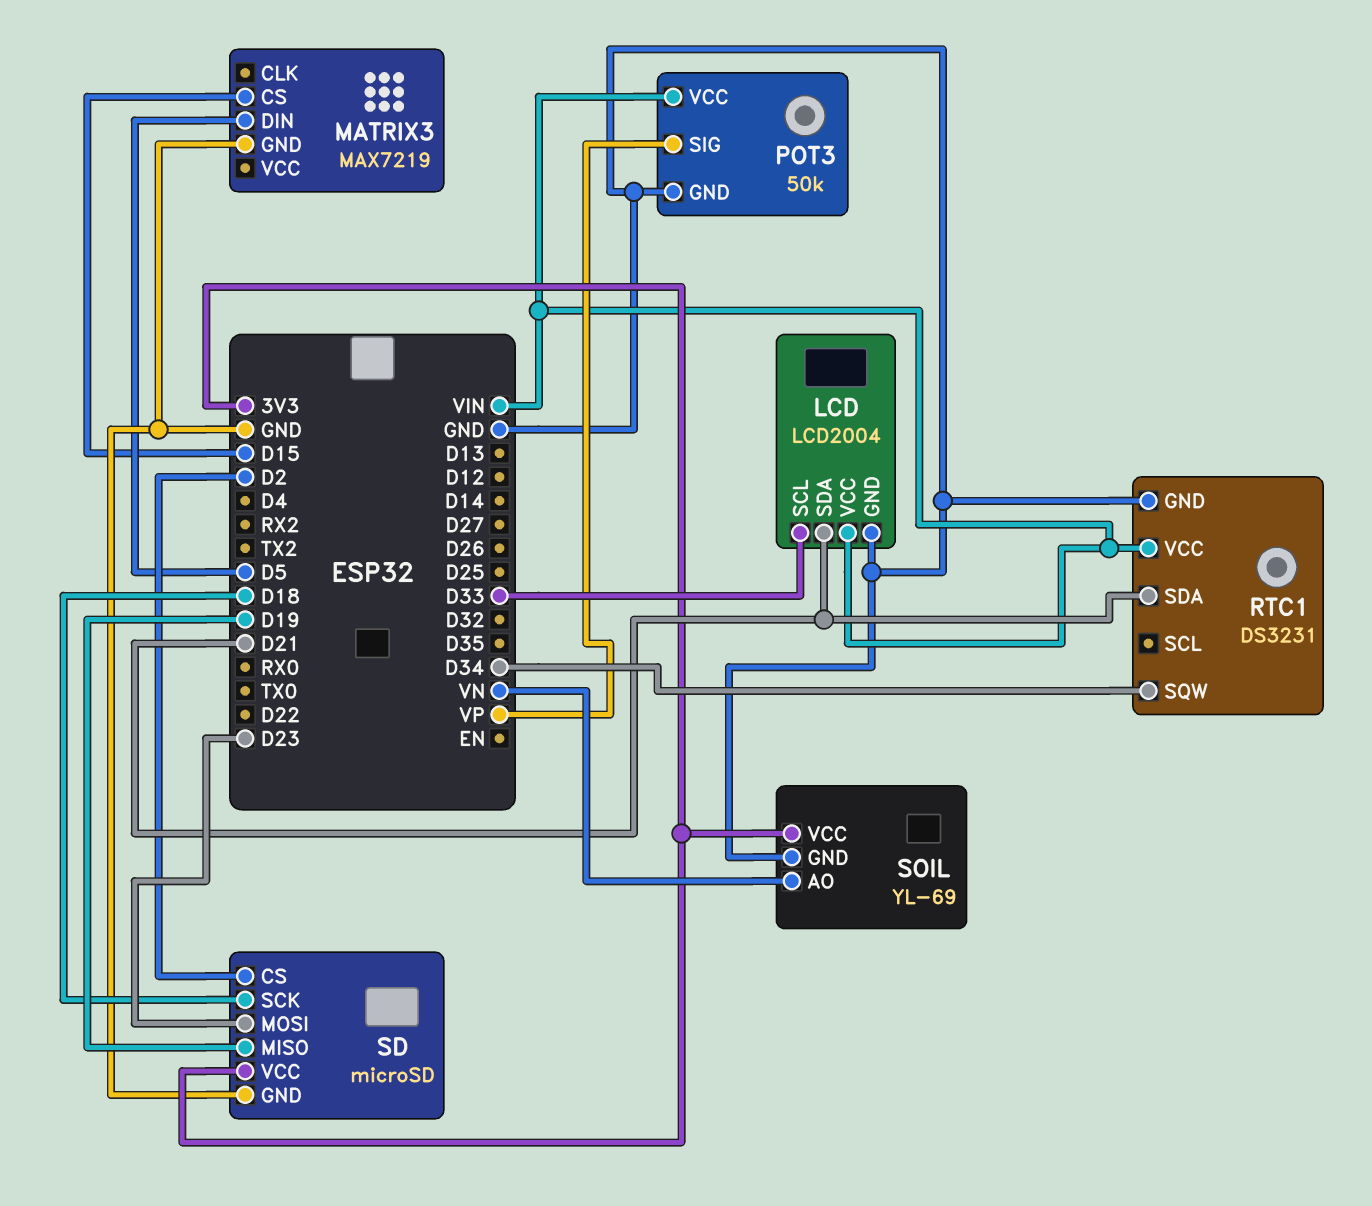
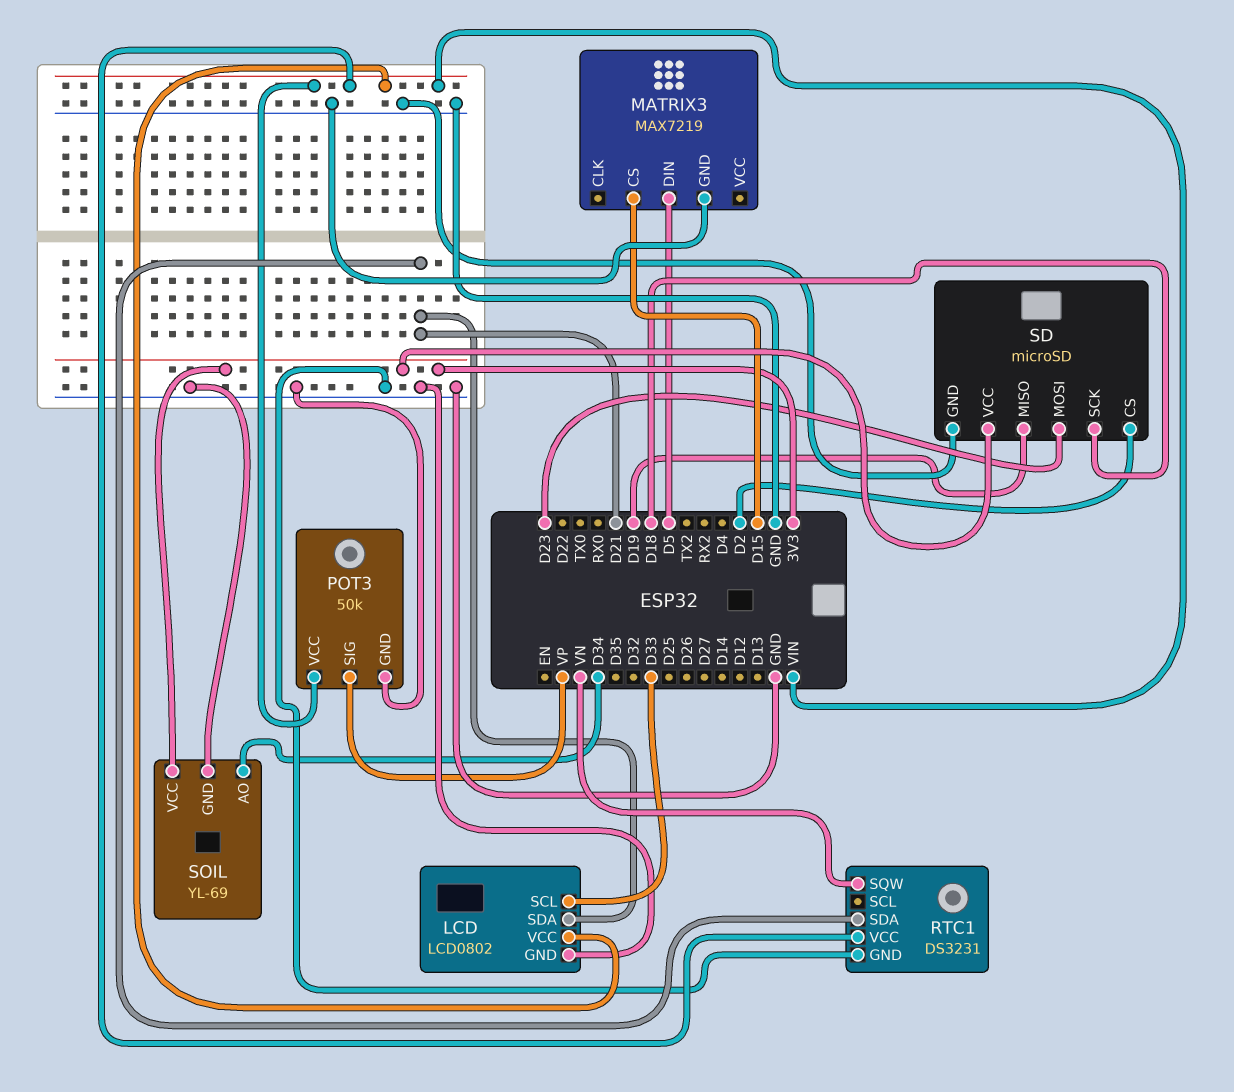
LCD: LCD2004 -> LCD0802
RTC1 pin SQW: D34 -> VN
SOIL pin AO: VN -> D34

